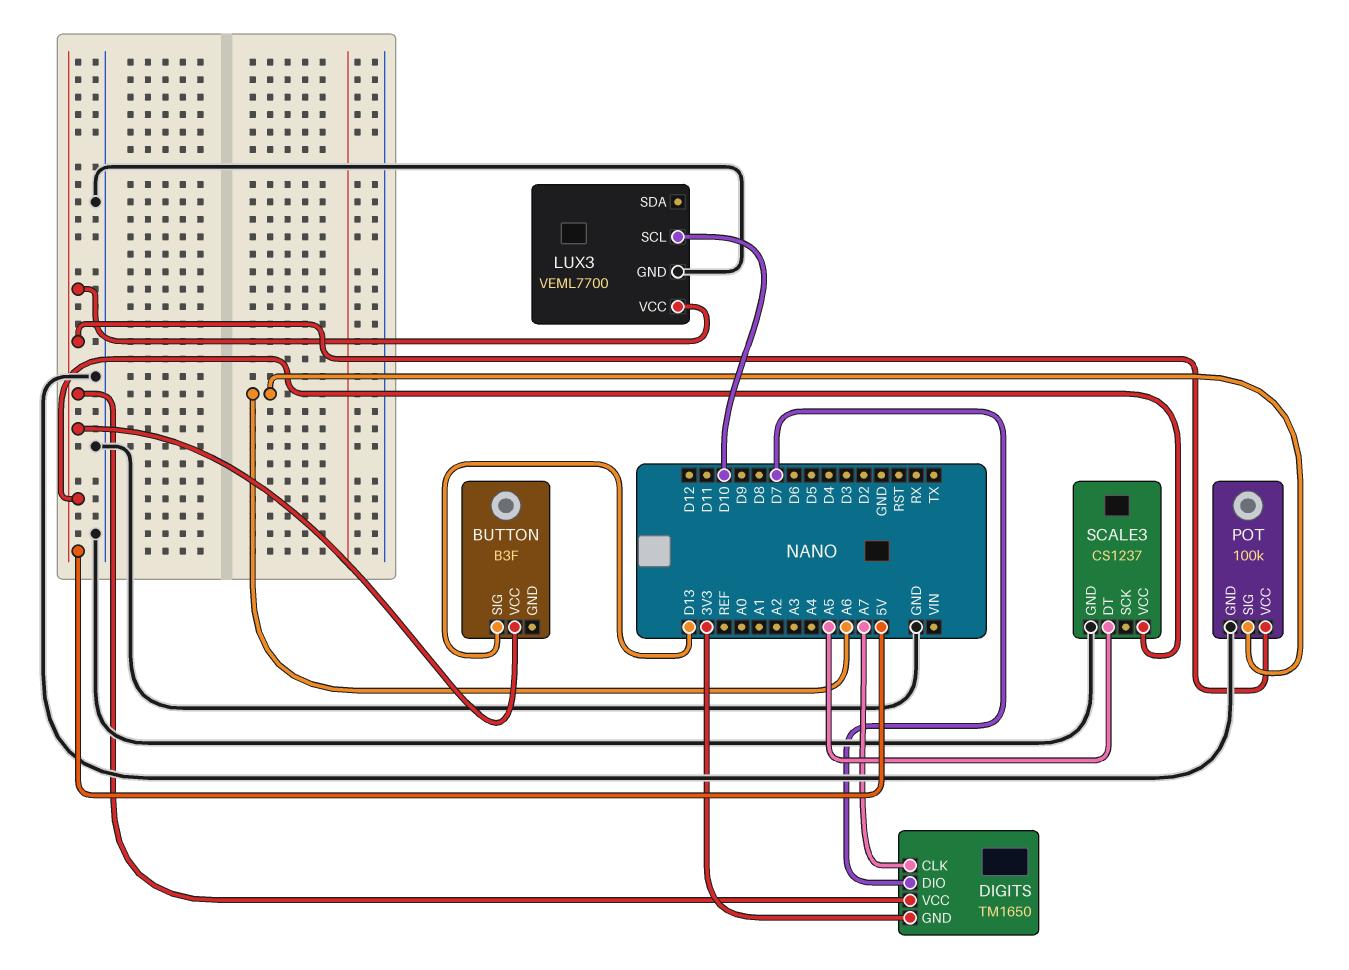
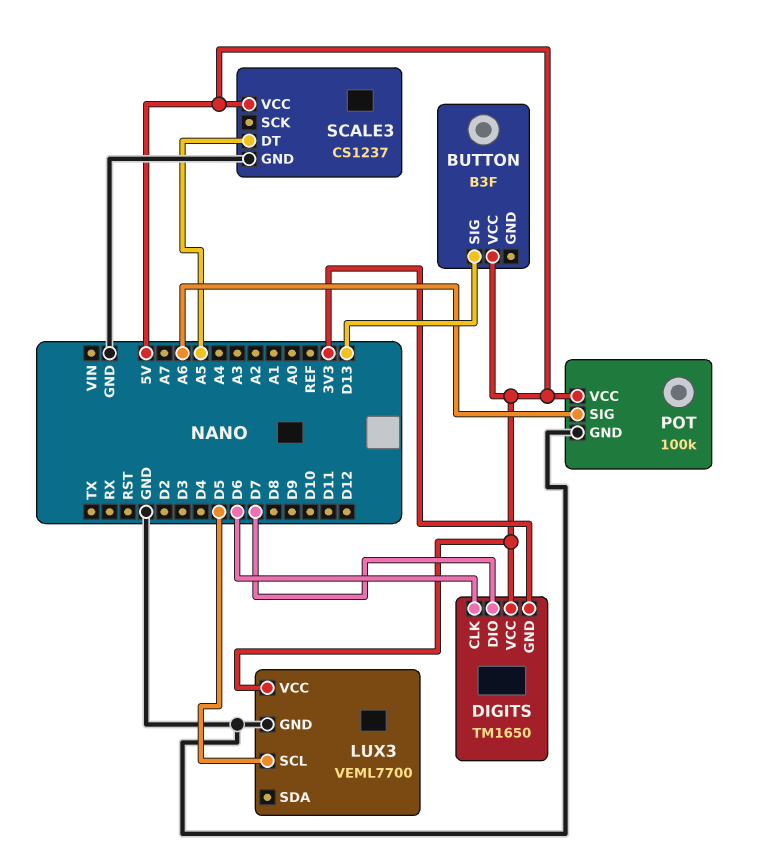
DIGITS pin CLK: A7 -> D6
LUX3 pin SCL: D10 -> D5

